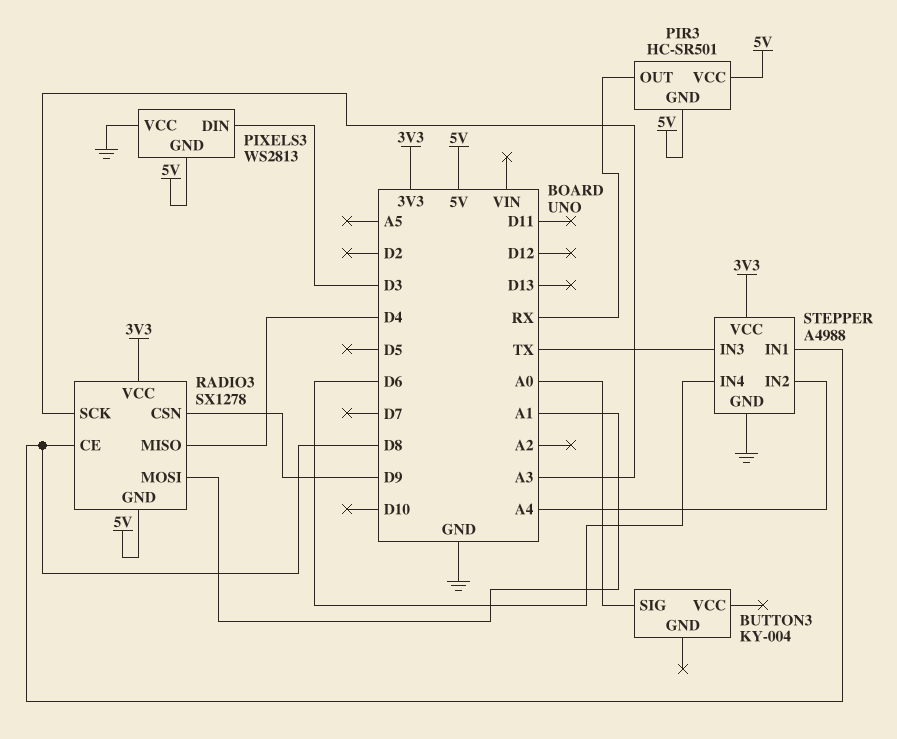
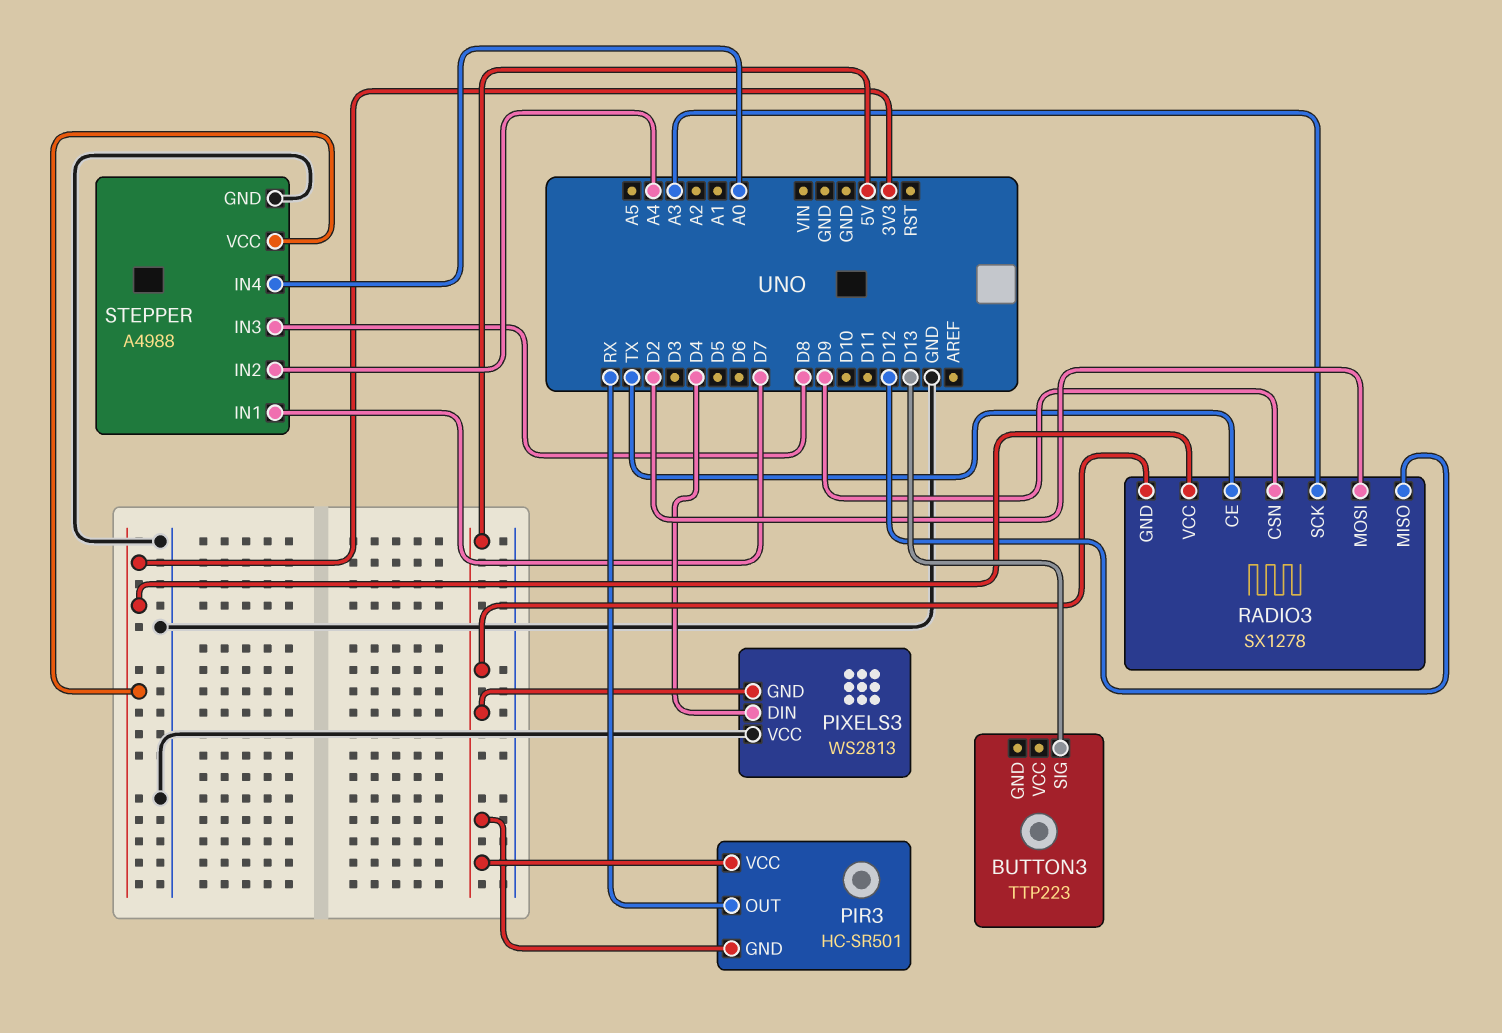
BUTTON3: KY-004 -> TTP223
BUTTON3 pin SIG: A0 -> D13
PIXELS3 pin DIN: D3 -> D4
RADIO3 pin CE: D8 -> TX
RADIO3 pin MISO: D4 -> D12
RADIO3 pin MOSI: A1 -> D2
STEPPER pin IN1: D8 -> D7
STEPPER pin IN3: TX -> D8
STEPPER pin IN4: D6 -> A0

